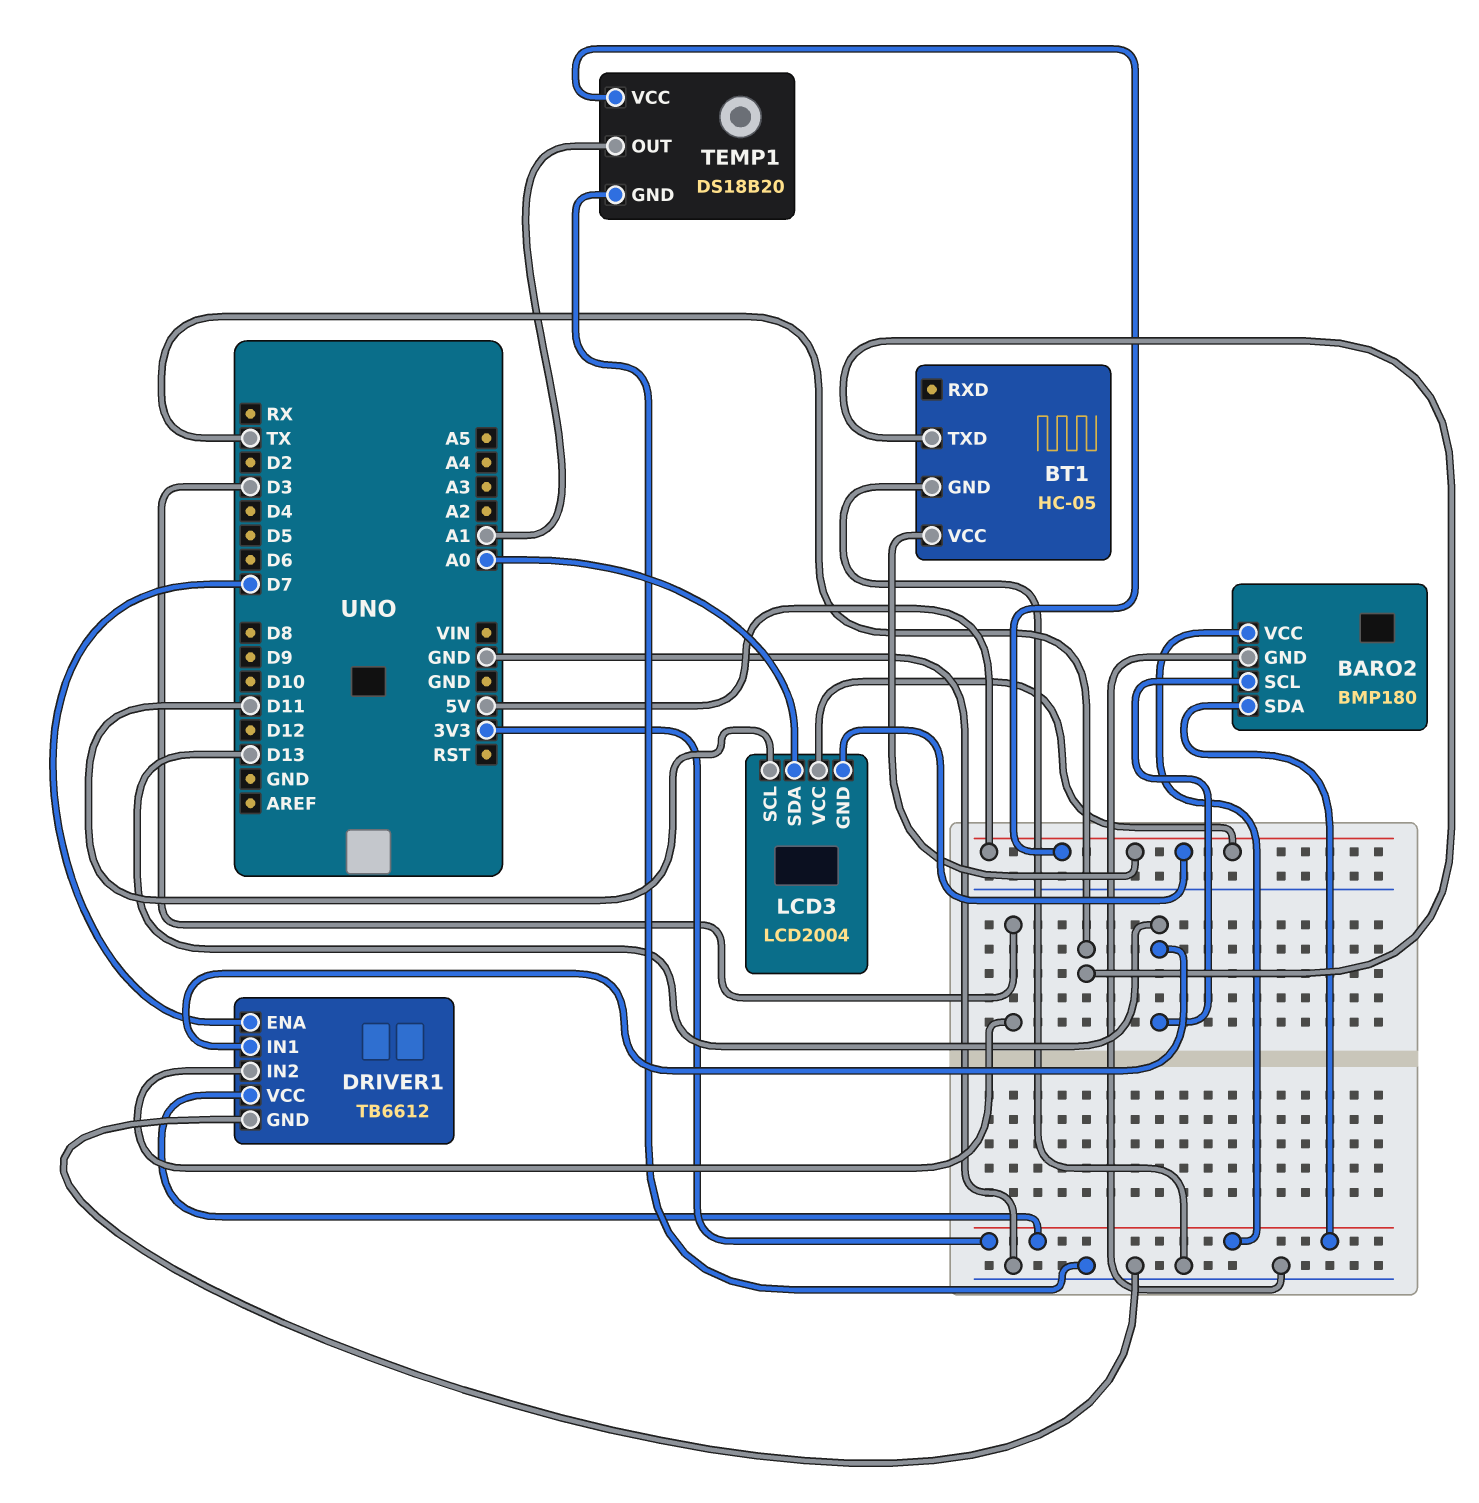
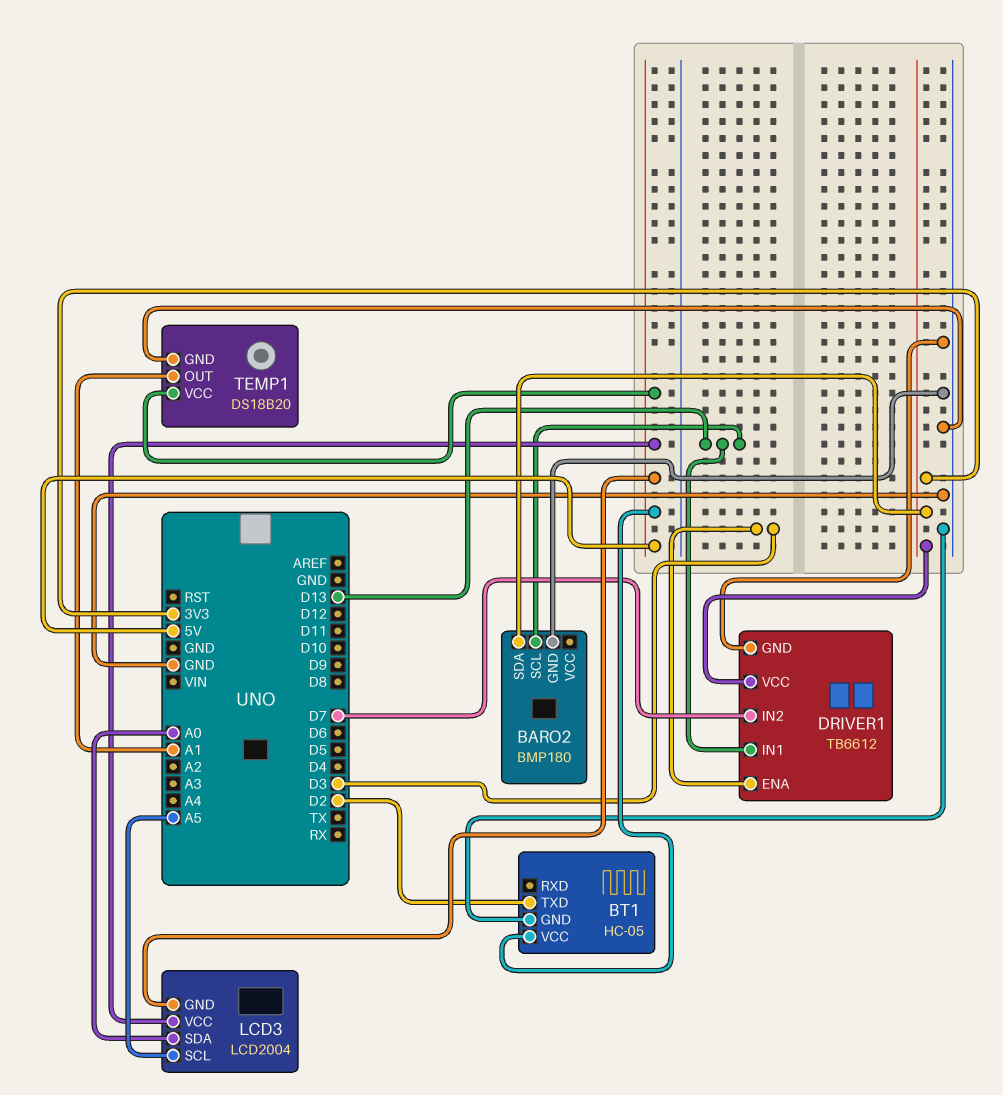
BARO2 pin VCC: 3V3 -> none
BT1 pin TXD: TX -> D2
DRIVER1 pin ENA: D7 -> D3
DRIVER1 pin IN2: D3 -> D7
LCD3 pin SCL: D11 -> A5

